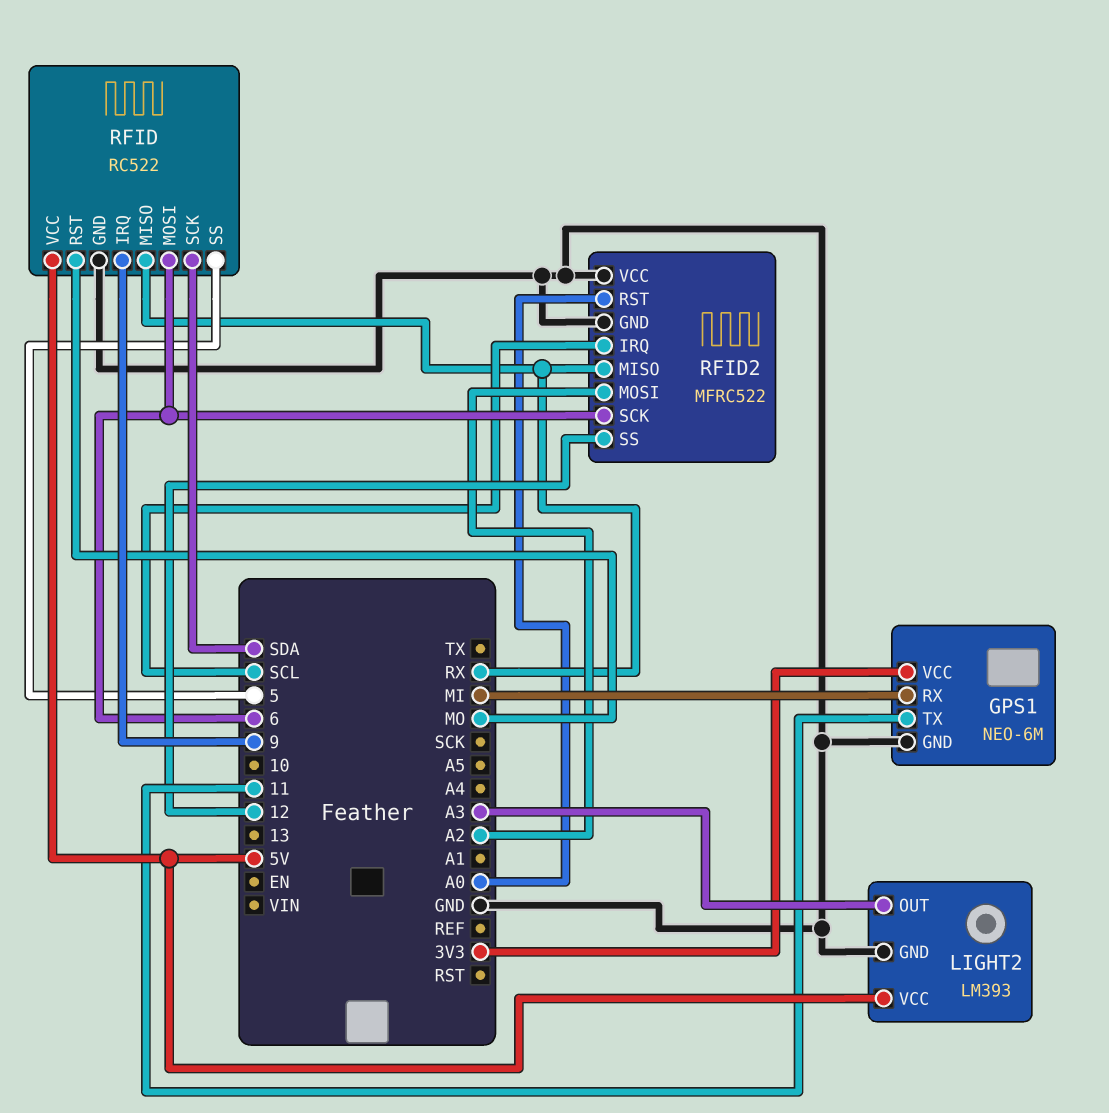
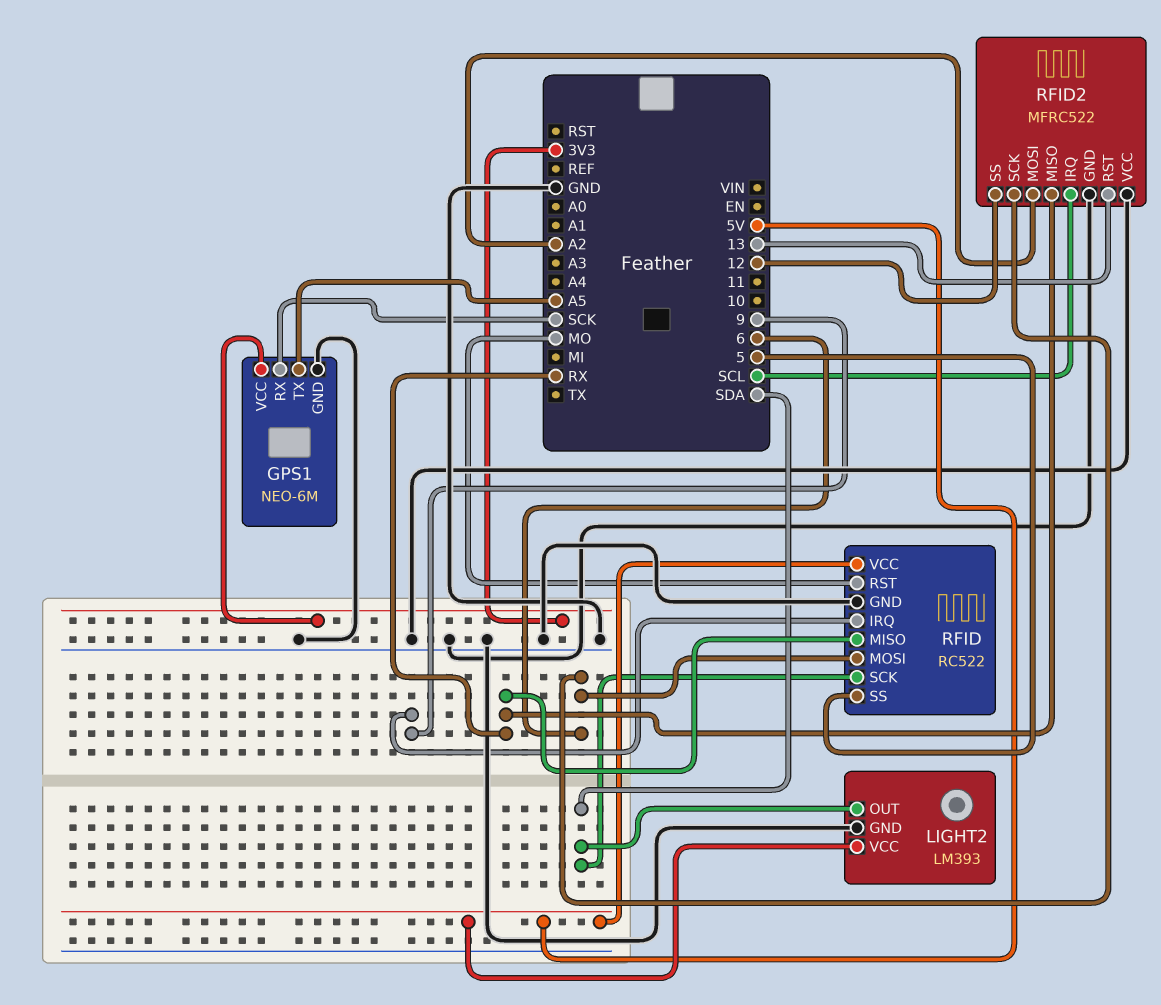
GPS1 pin RX: MI -> SCK
GPS1 pin TX: 11 -> A5
LIGHT2 pin OUT: A3 -> SDA
RFID2 pin RST: A0 -> 13

